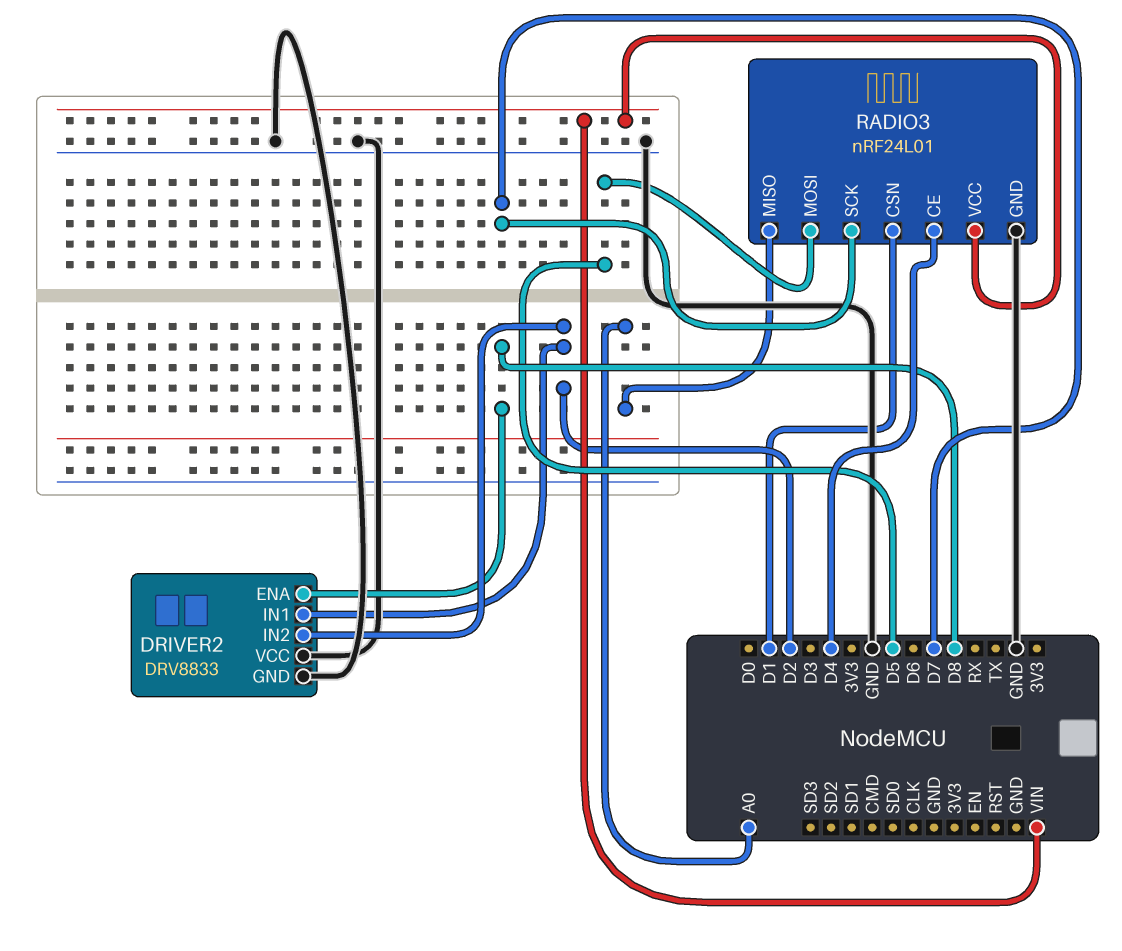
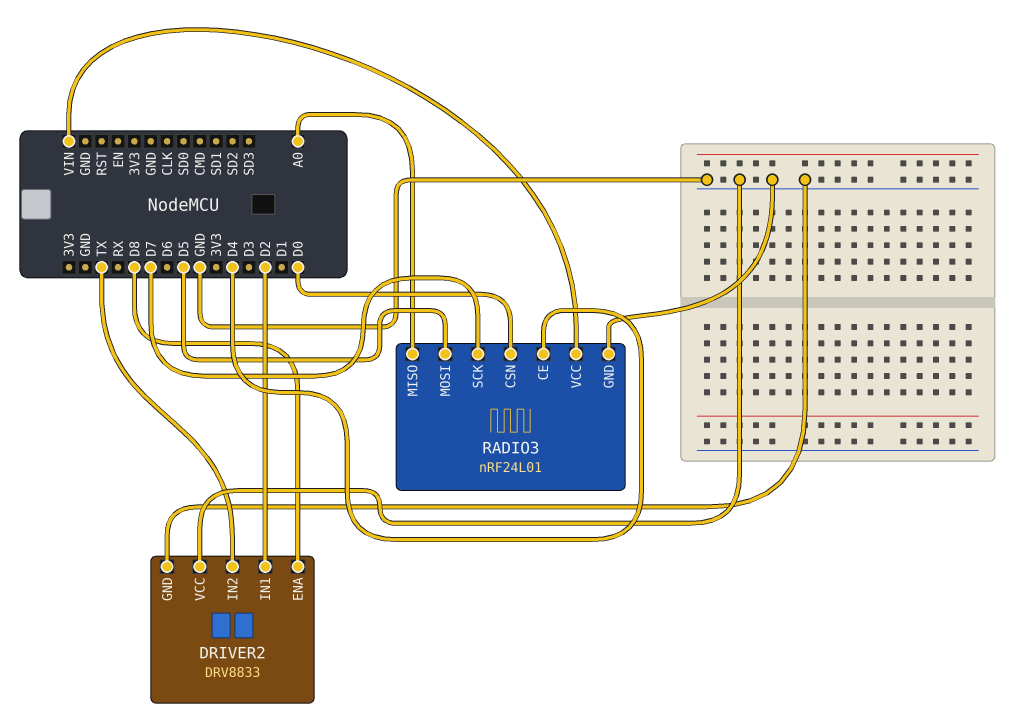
DRIVER2 pin IN2: D2 -> TX
RADIO3 pin CSN: D1 -> D0

